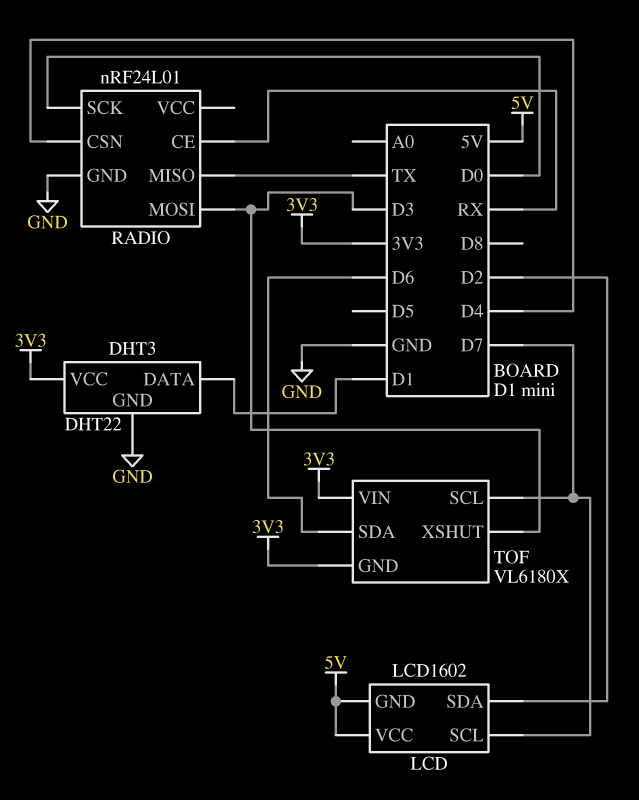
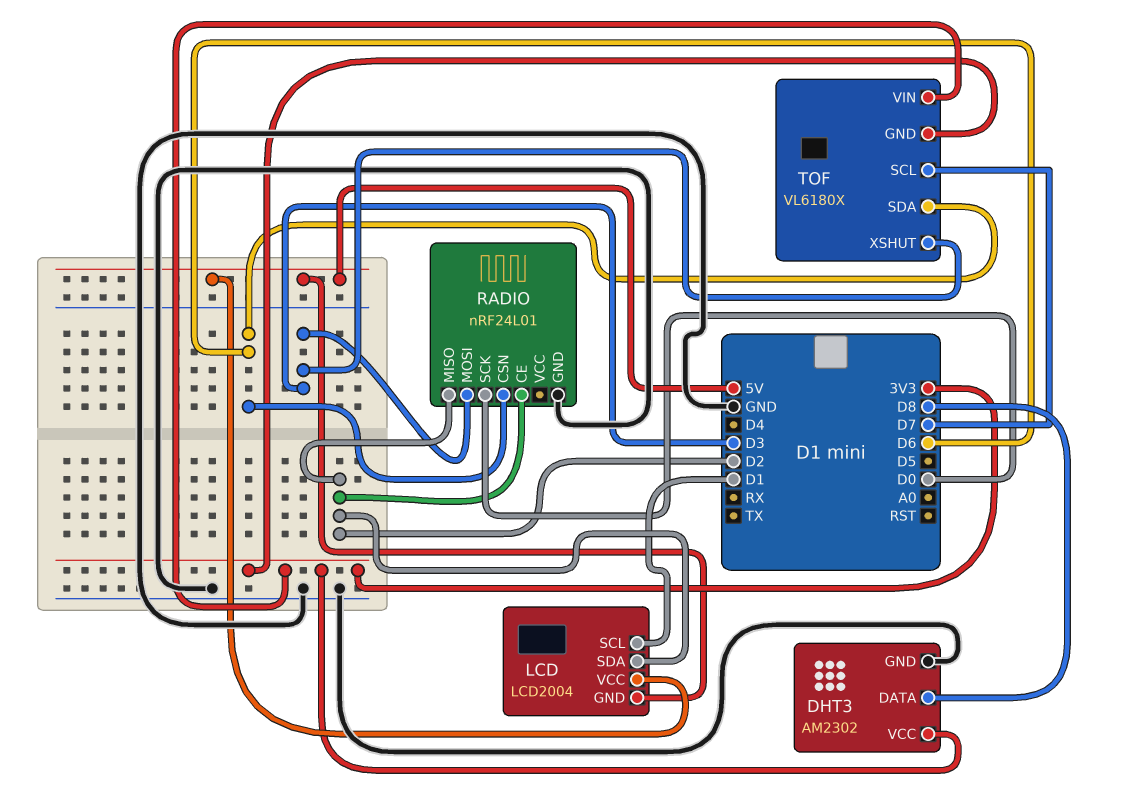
DHT3: DHT22 -> AM2302
DHT3 pin DATA: D1 -> D8
LCD: LCD1602 -> LCD2004
LCD pin SCL: D7 -> D1
RADIO pin CE: RX -> D2
RADIO pin CSN: D4 -> D6
RADIO pin MISO: TX -> D2

